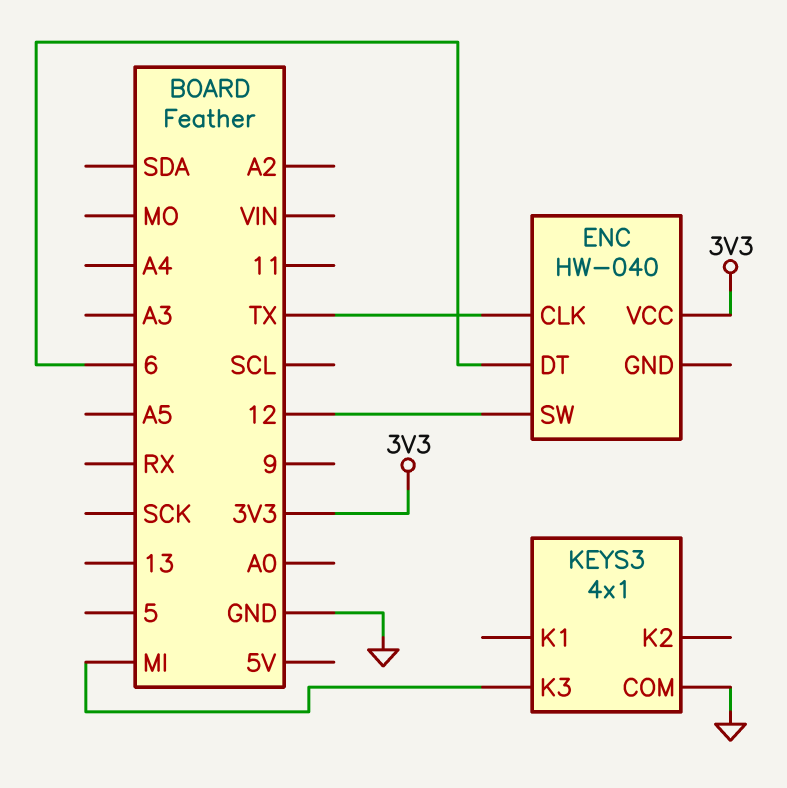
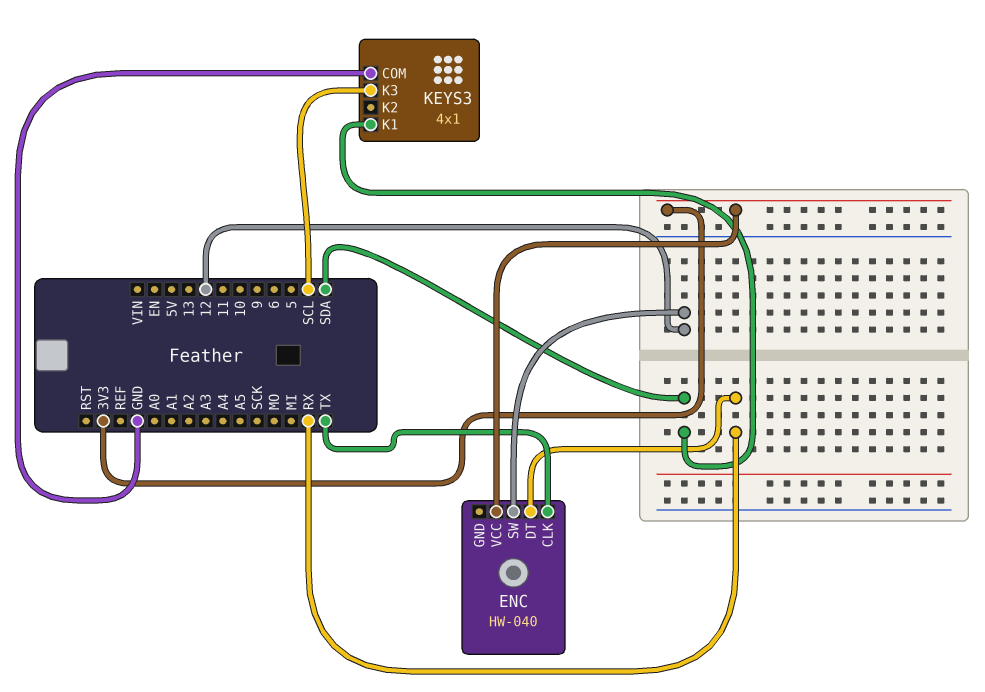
ENC pin DT: 6 -> RX
KEYS3 pin K1: none -> SDA
KEYS3 pin K3: MI -> SCL

